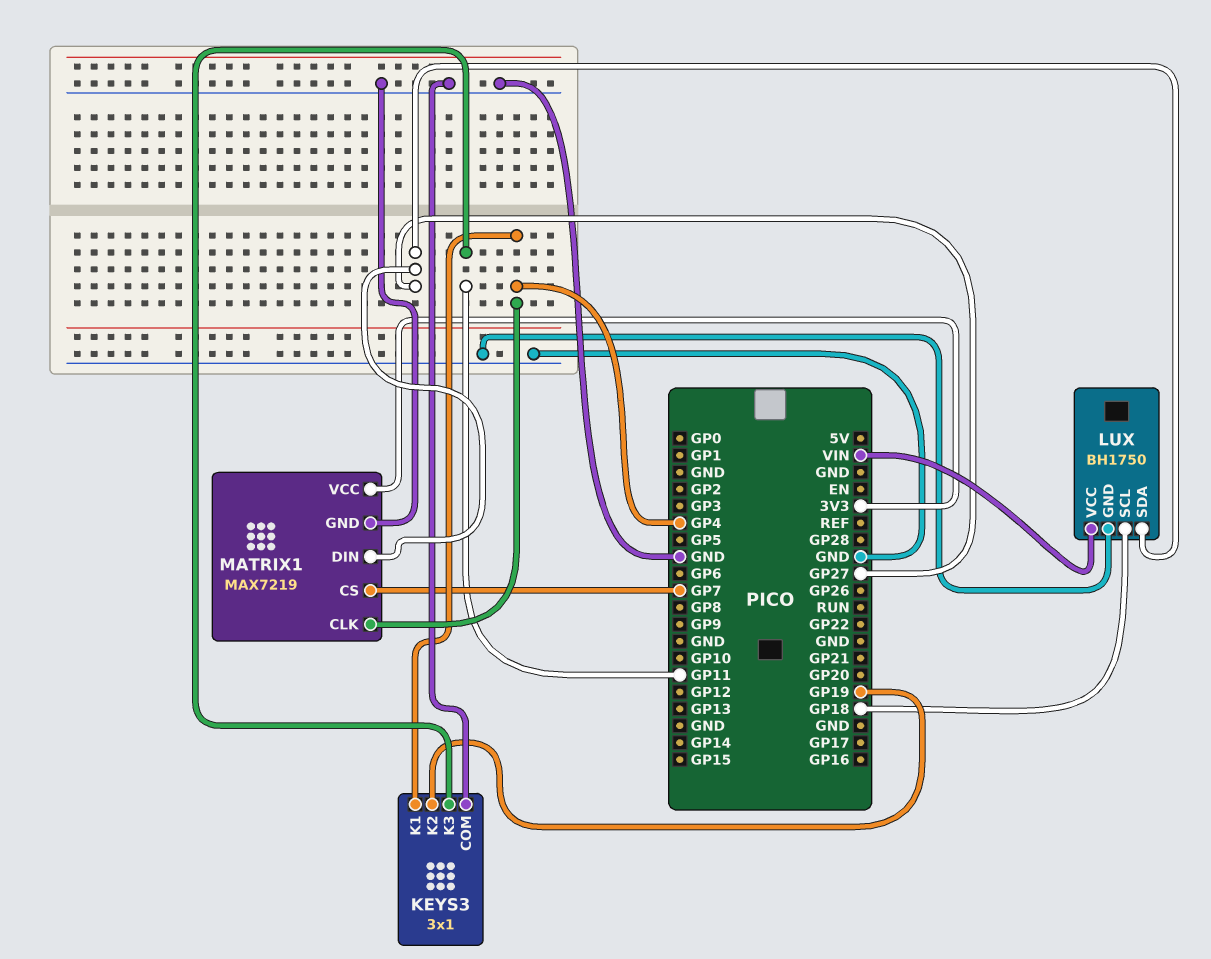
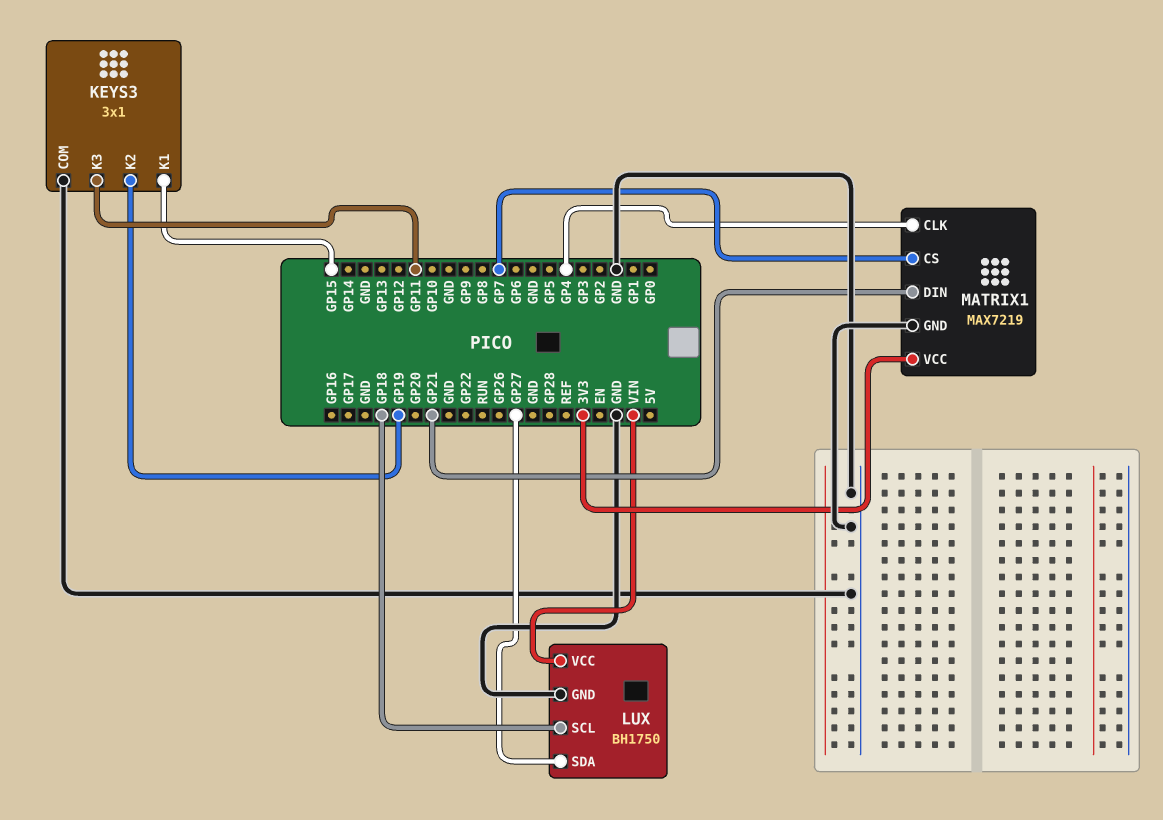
KEYS3 pin K1: GP4 -> GP15
MATRIX1 pin DIN: GP27 -> GP21

